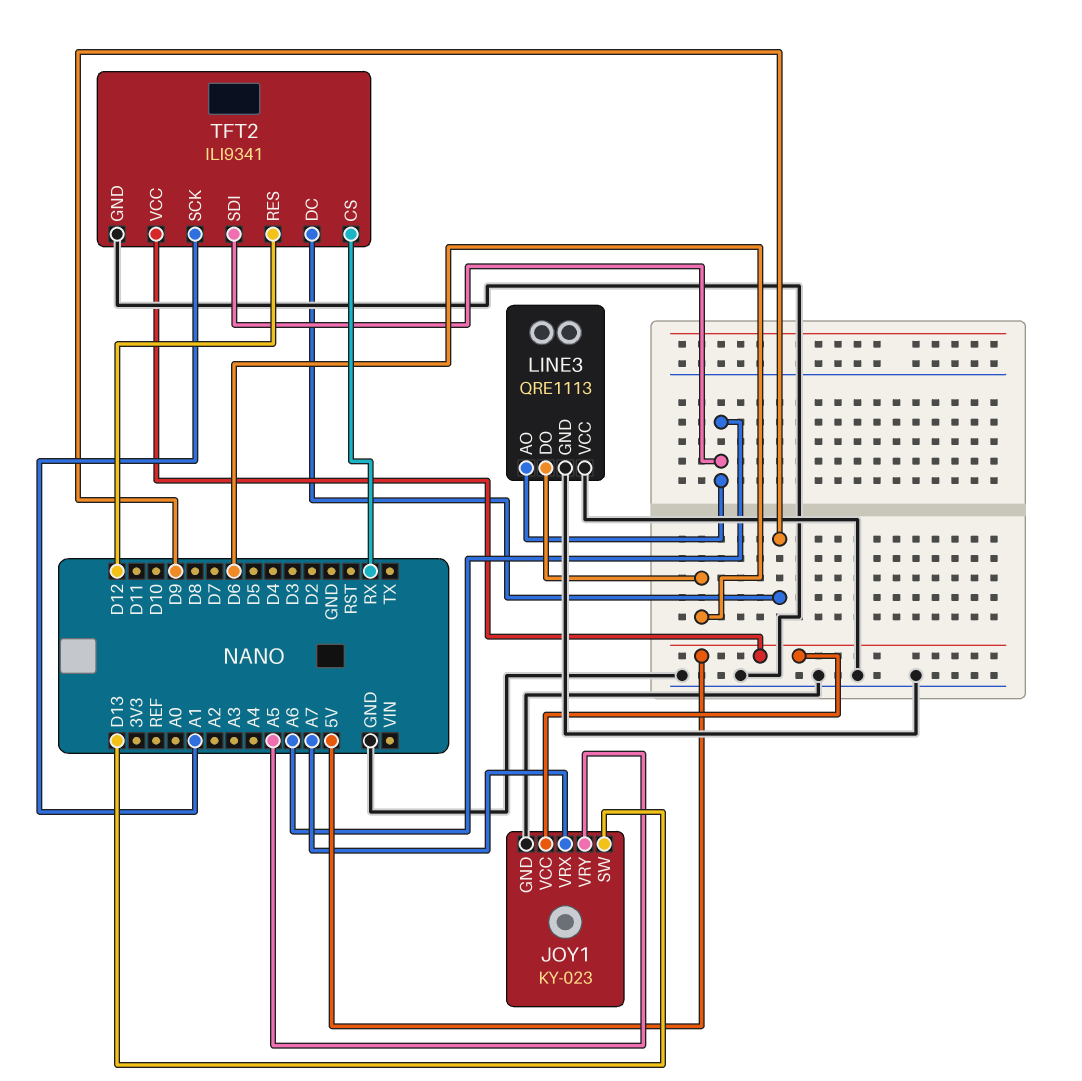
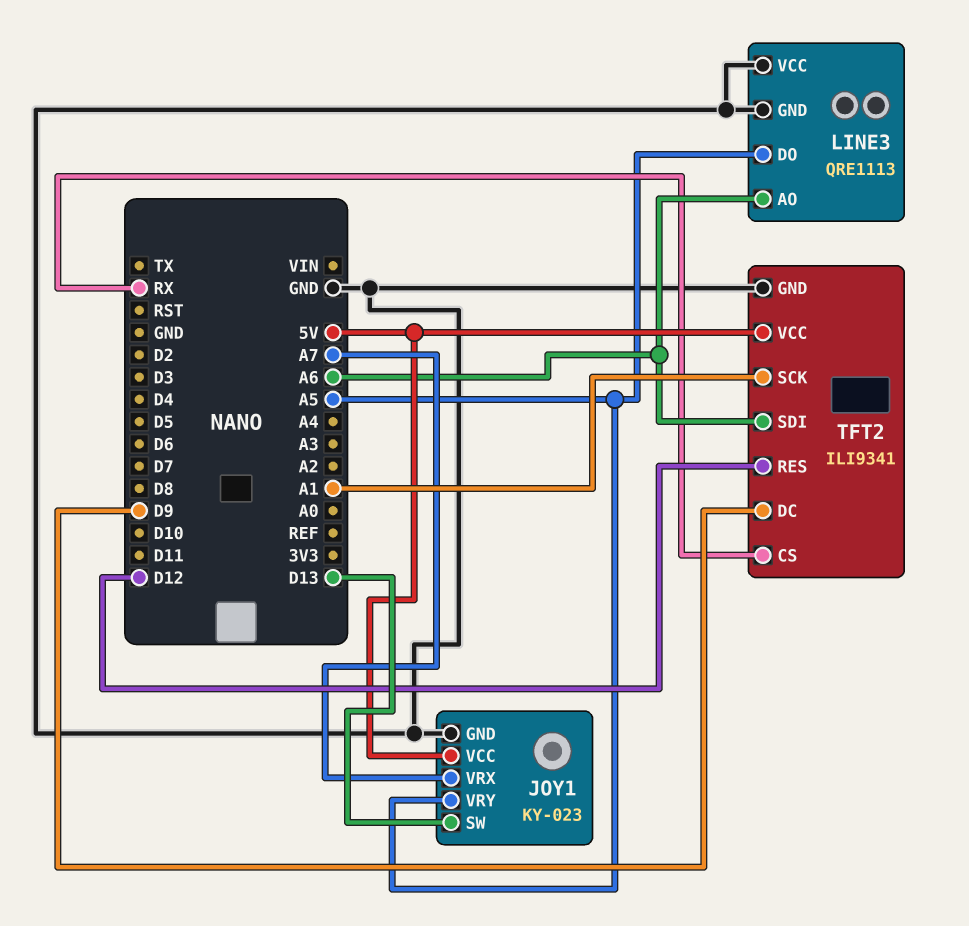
LINE3 pin DO: D6 -> A5

